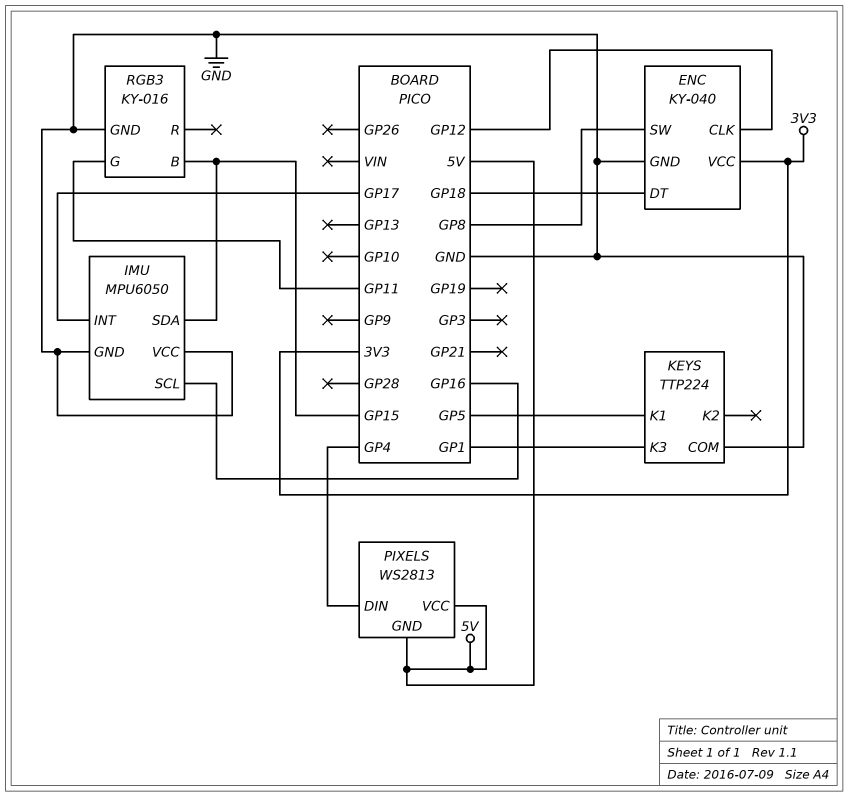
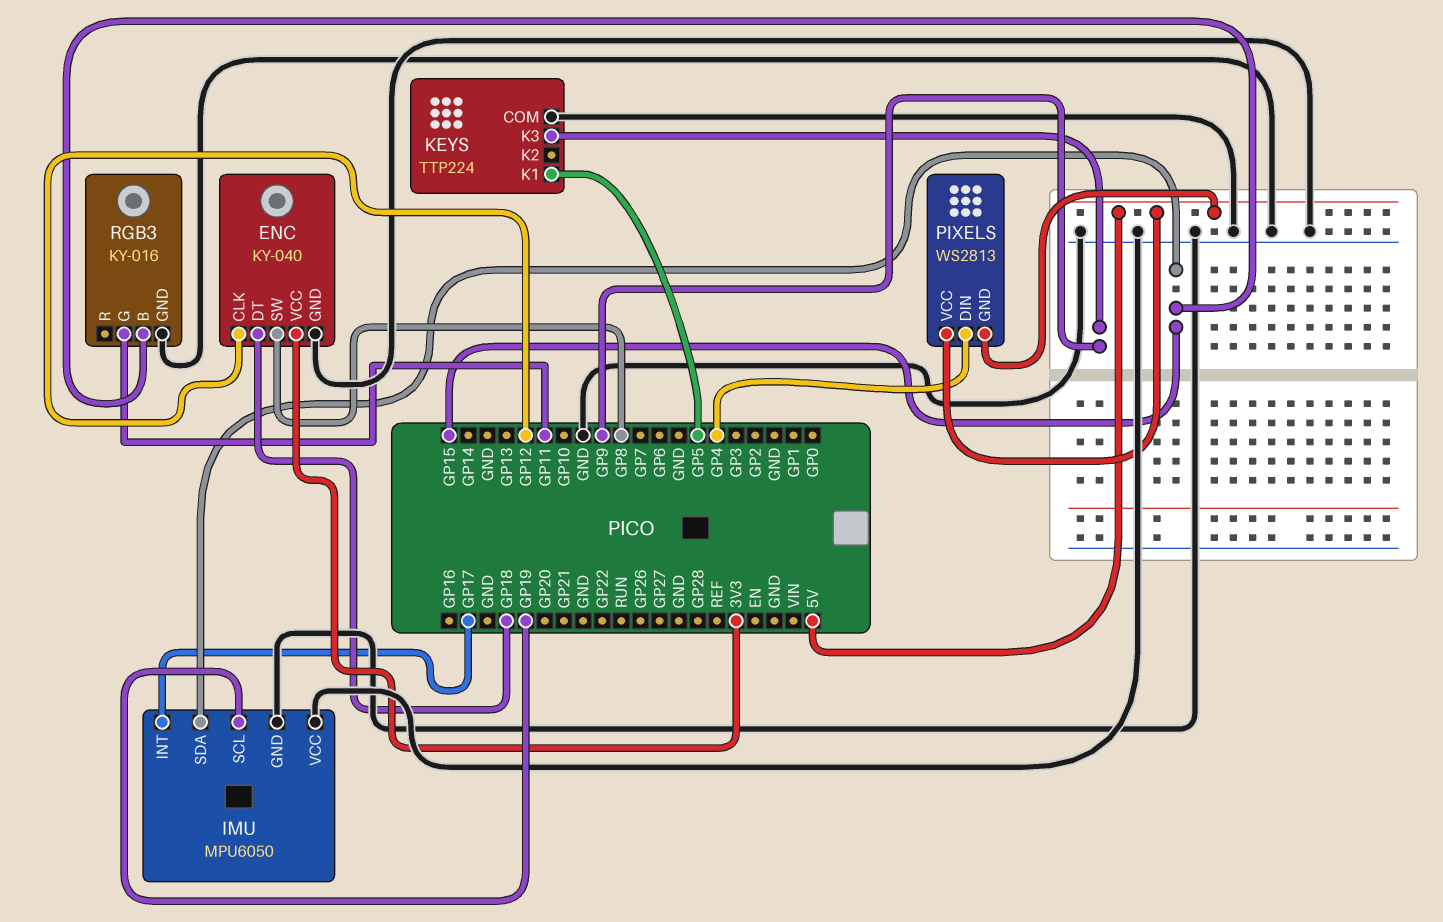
IMU pin SCL: GP16 -> GP19
KEYS pin K3: GP1 -> GP9

